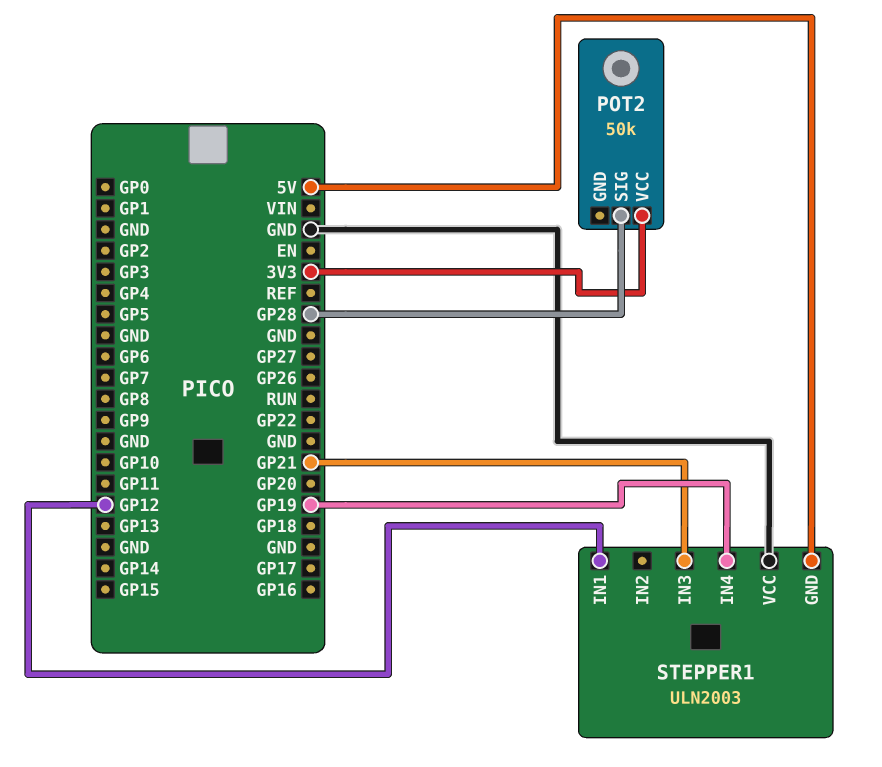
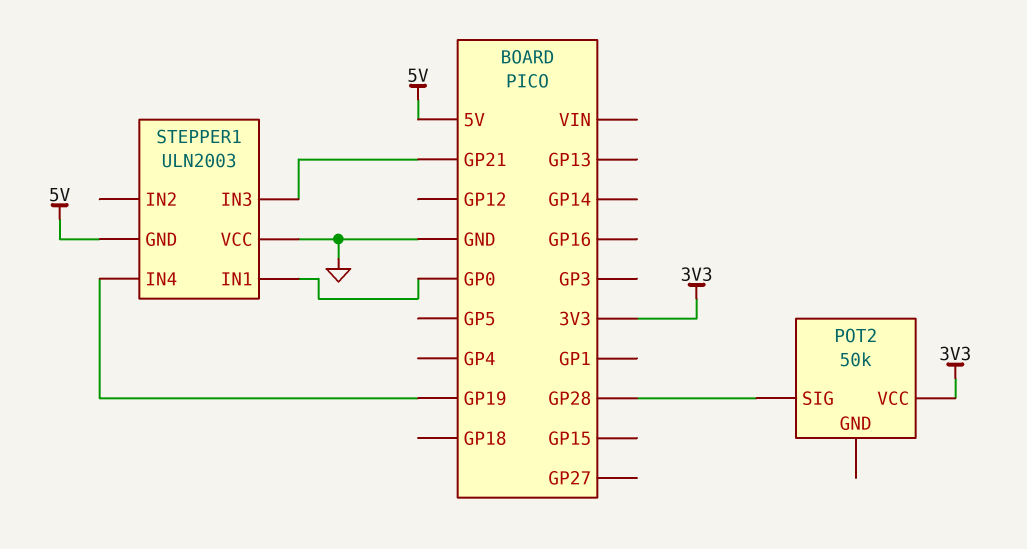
STEPPER1 pin IN1: GP12 -> GP0

